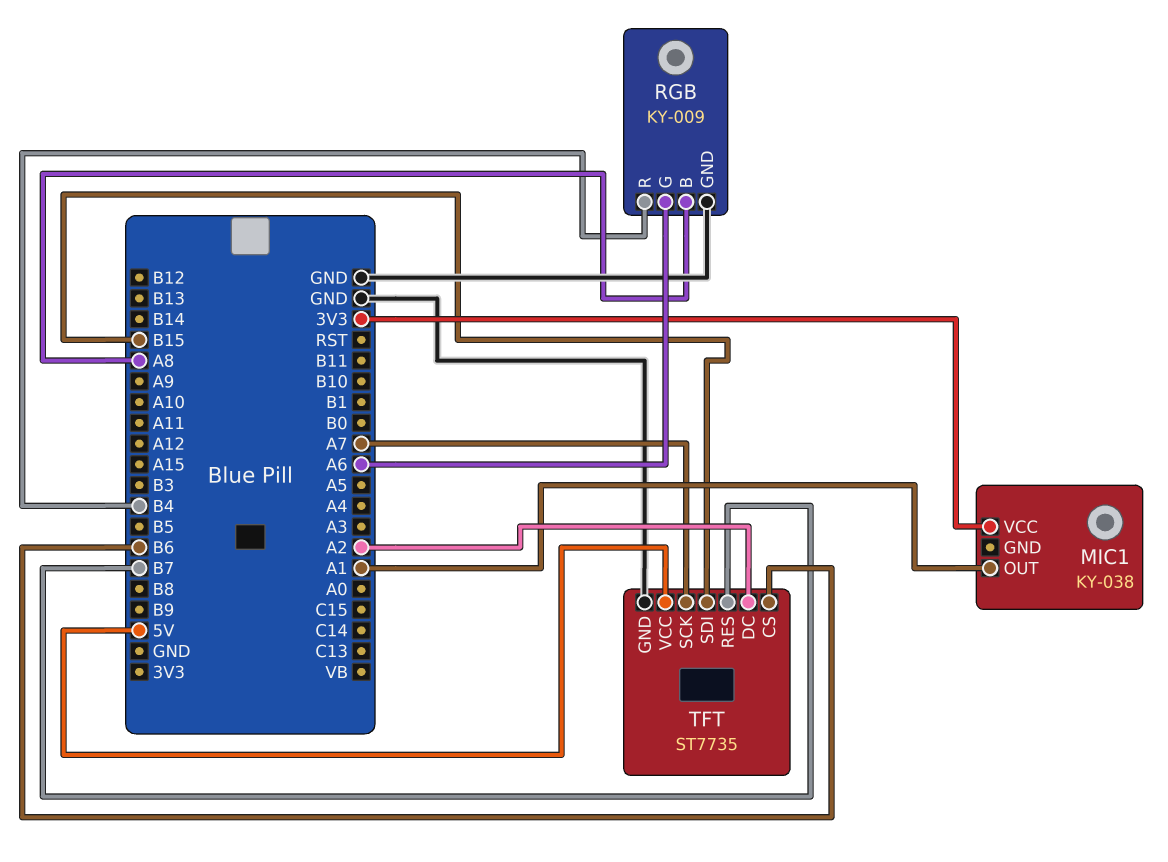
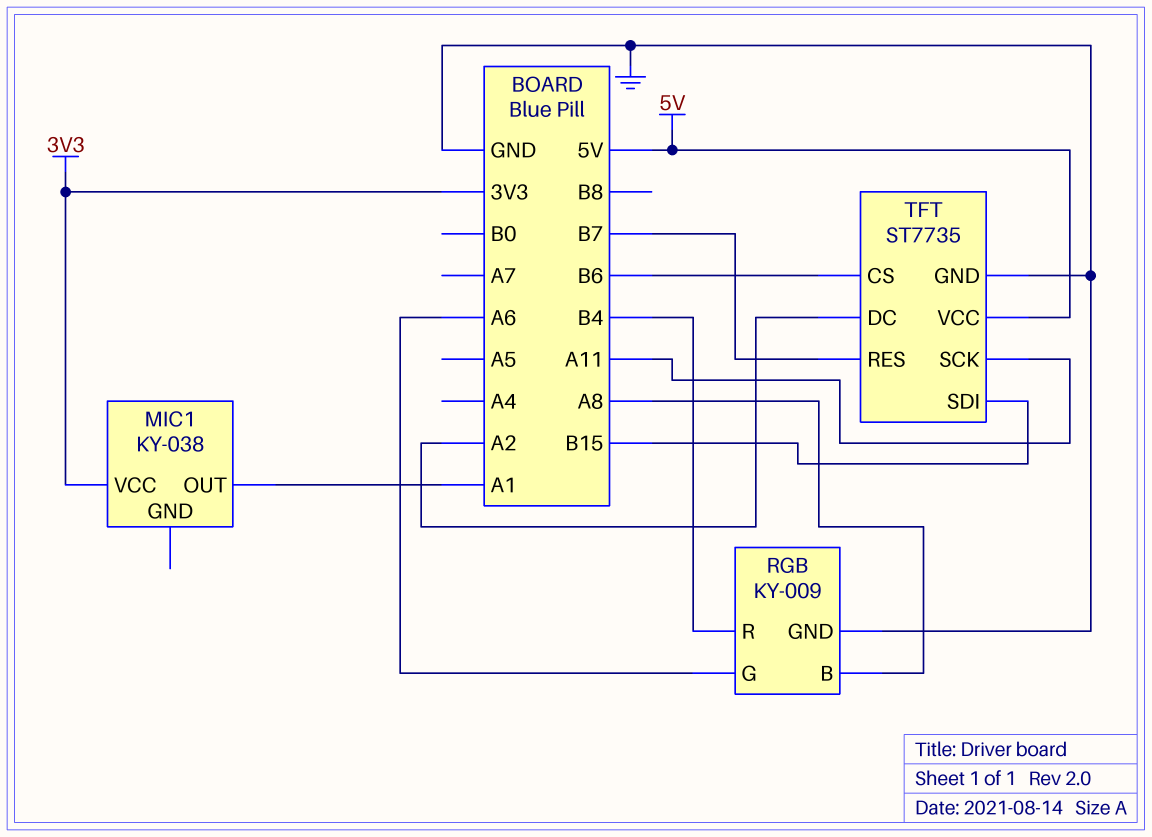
TFT pin SCK: A7 -> A11

